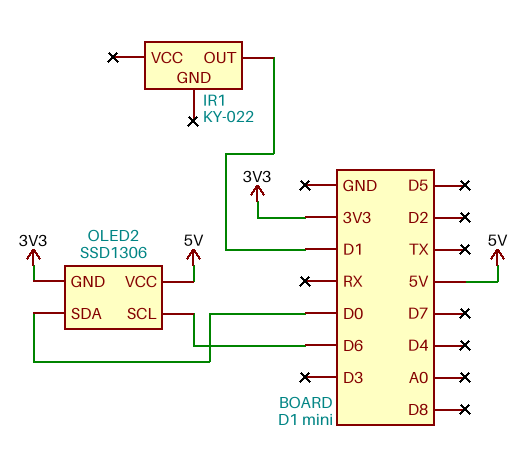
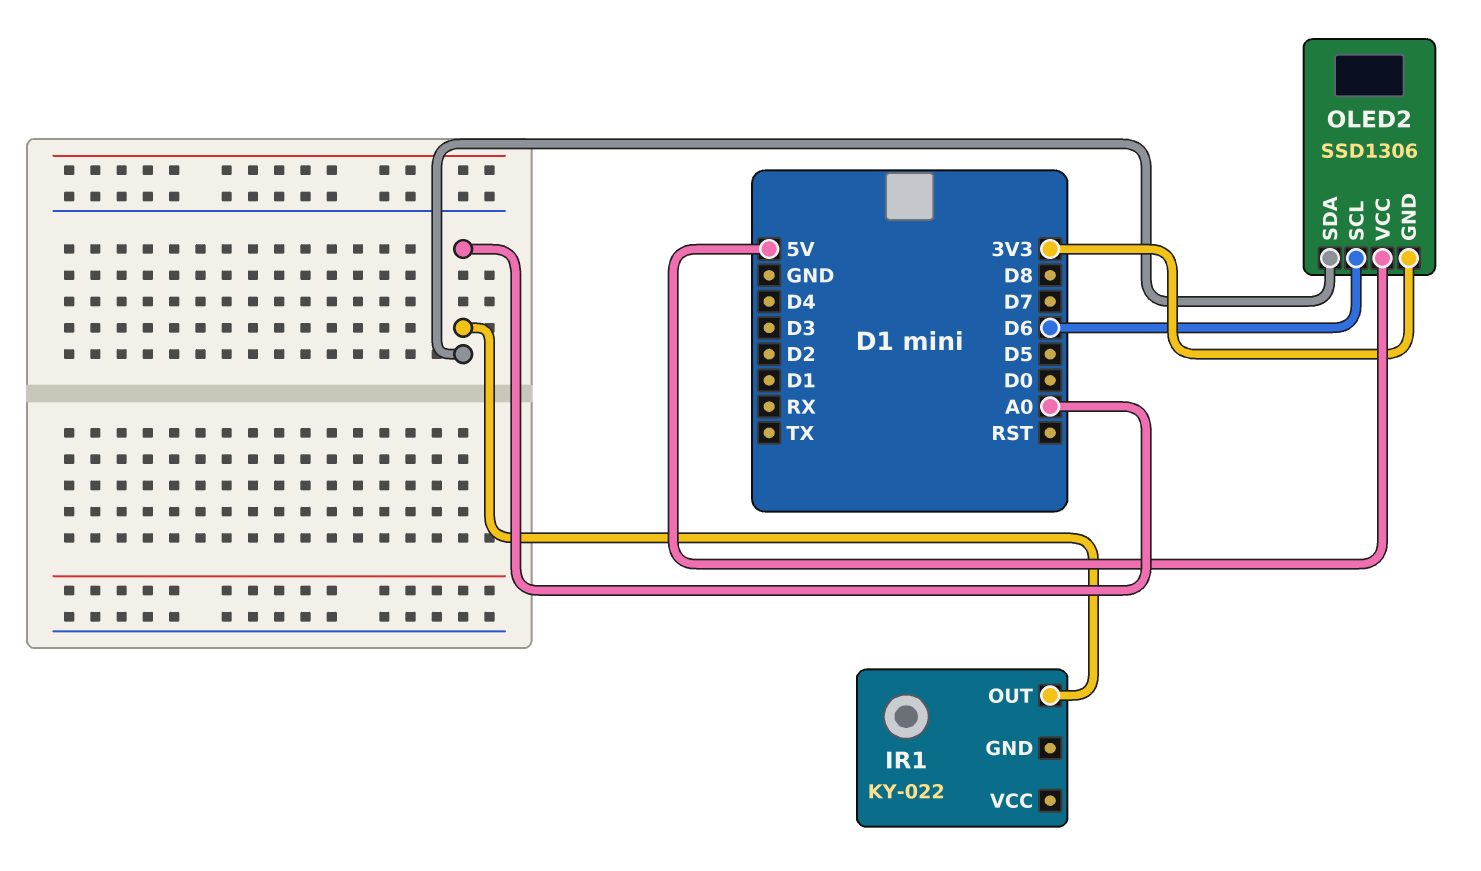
IR1 pin OUT: D1 -> A0
OLED2 pin SDA: D0 -> A0

